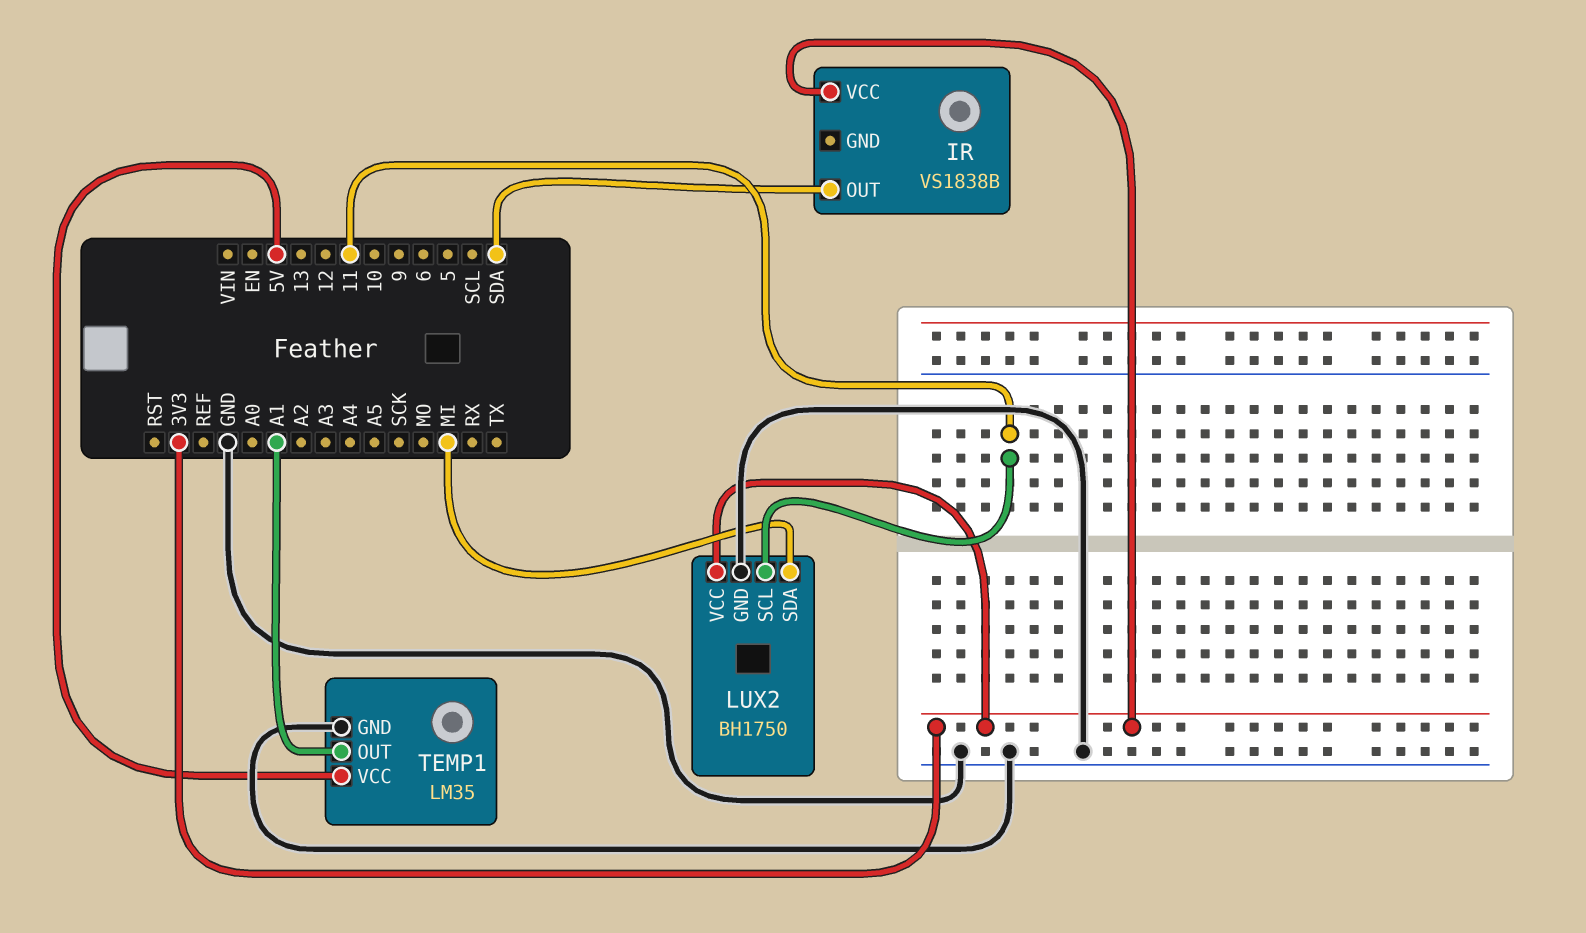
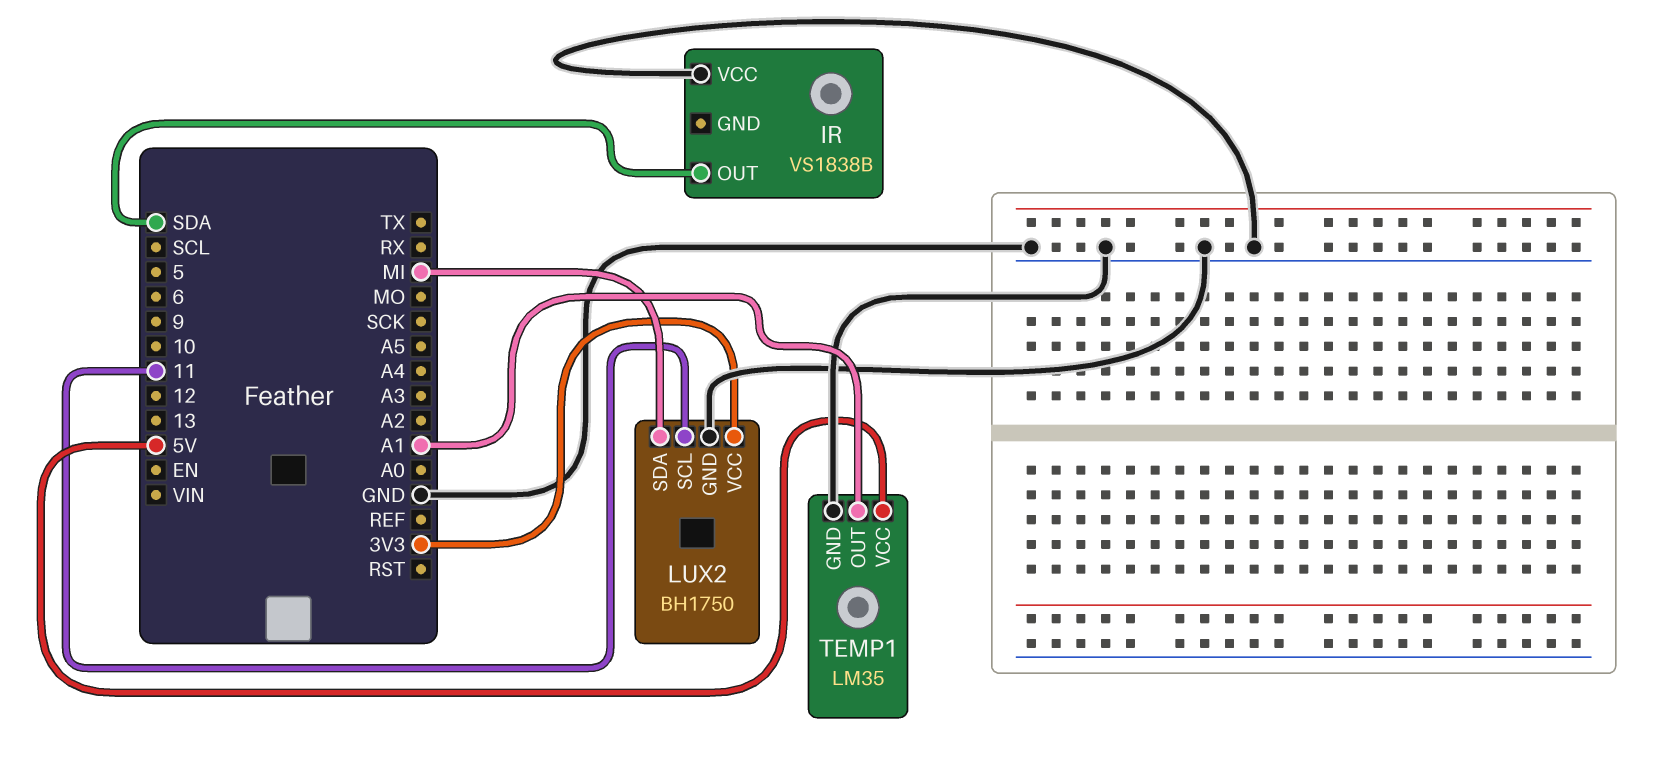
IR pin VCC: 3V3 -> GND

